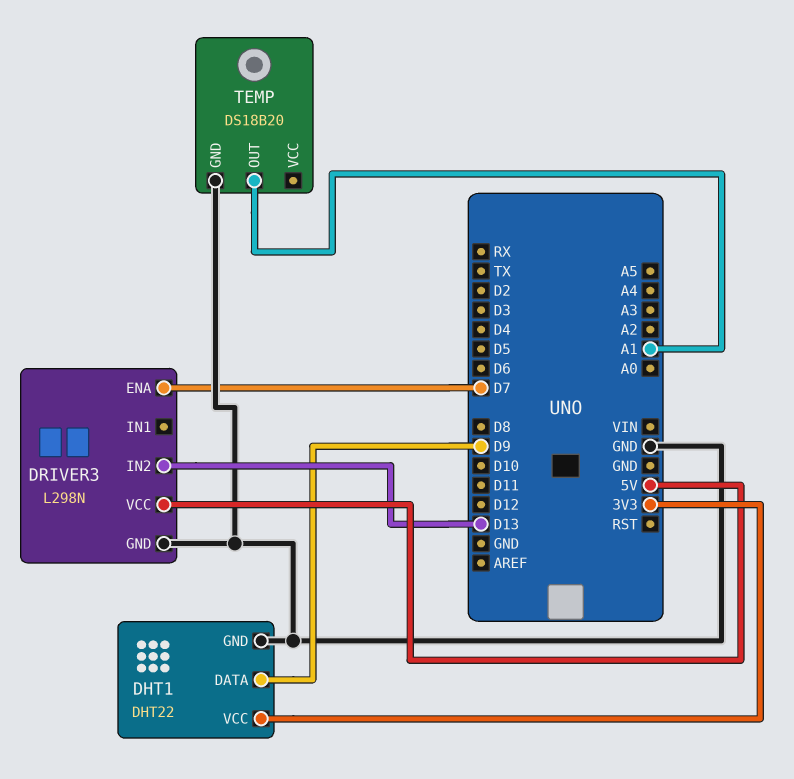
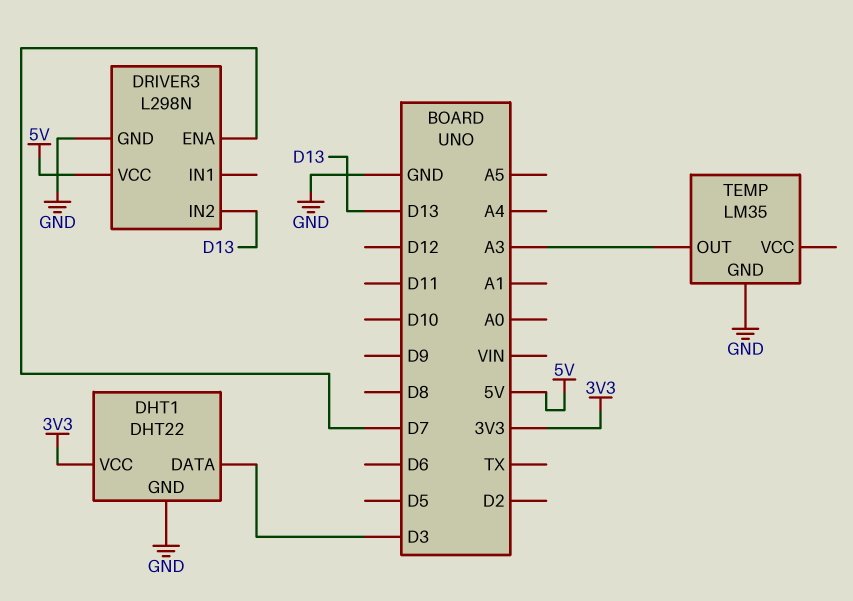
DHT1 pin DATA: D9 -> D3
TEMP: DS18B20 -> LM35
TEMP pin OUT: A1 -> A3

